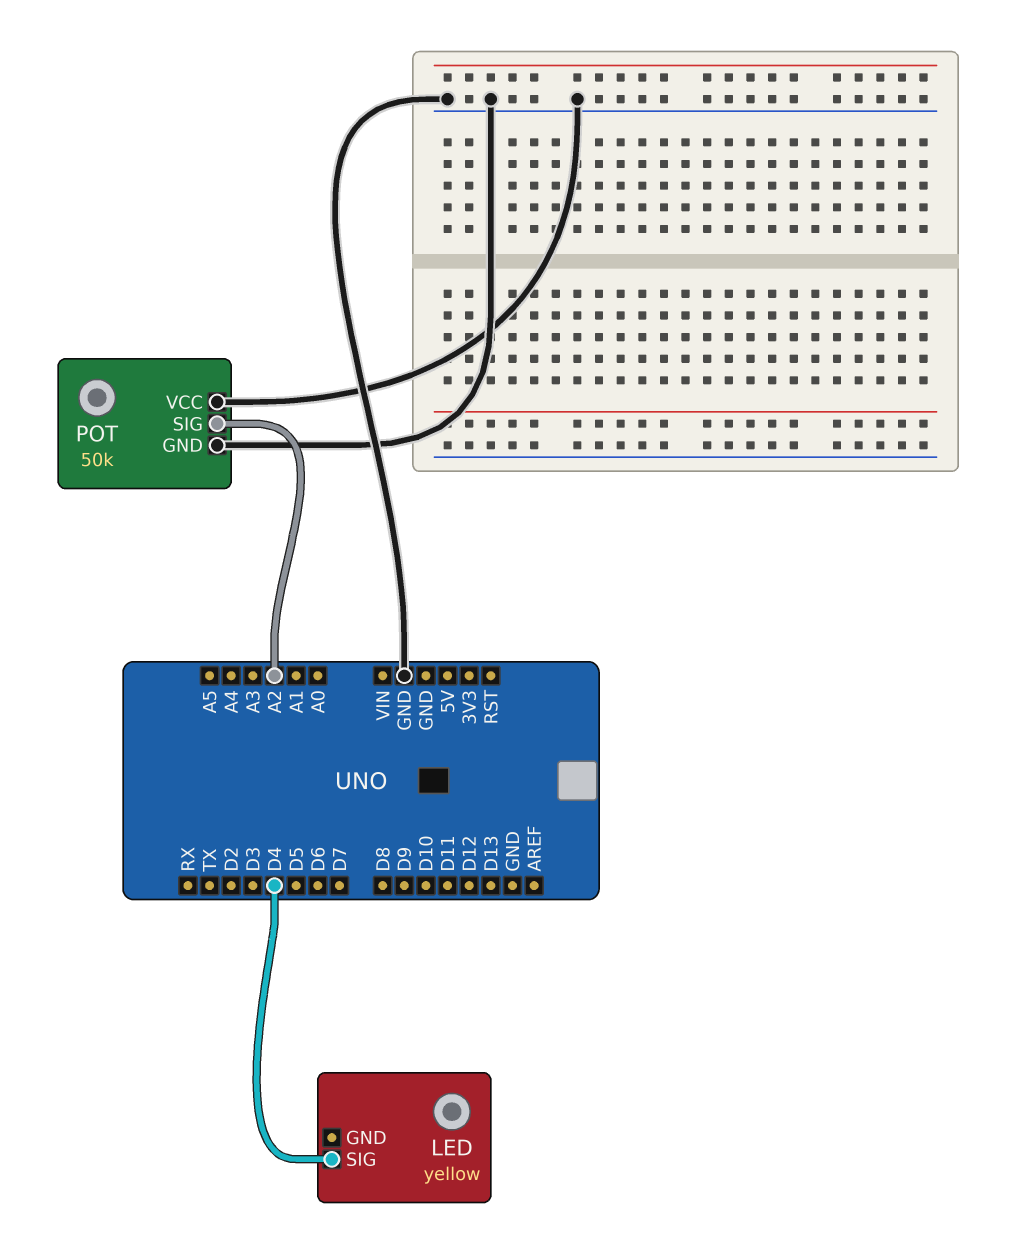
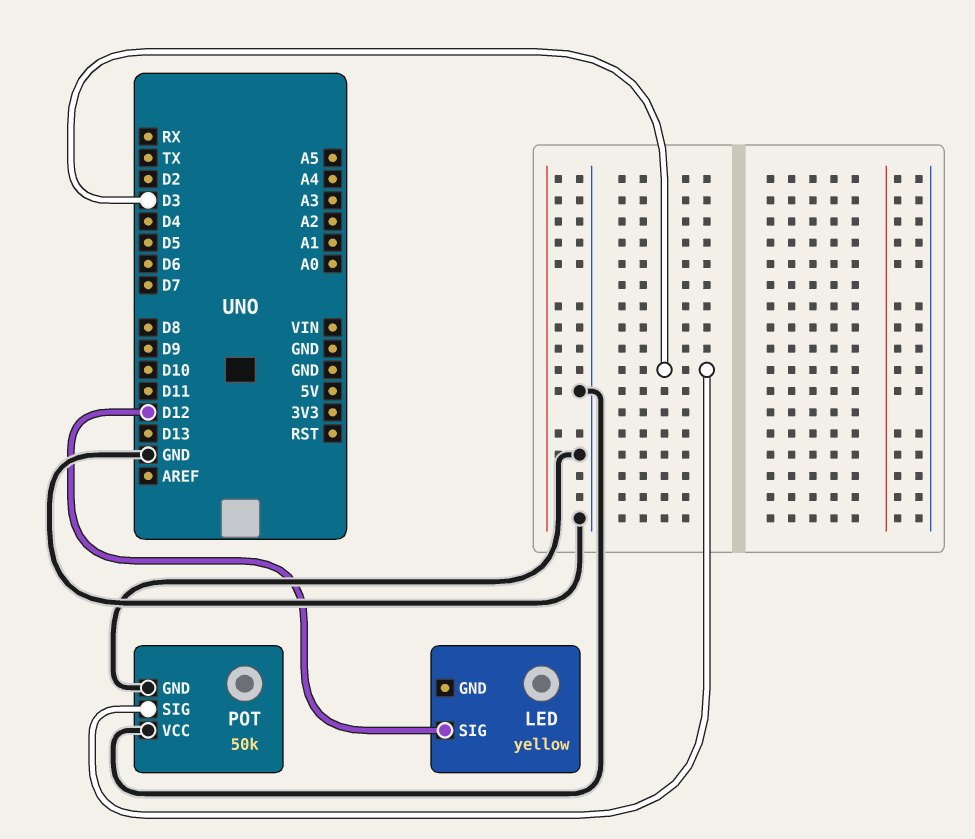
LED pin SIG: D4 -> D12
POT pin SIG: A2 -> D3

